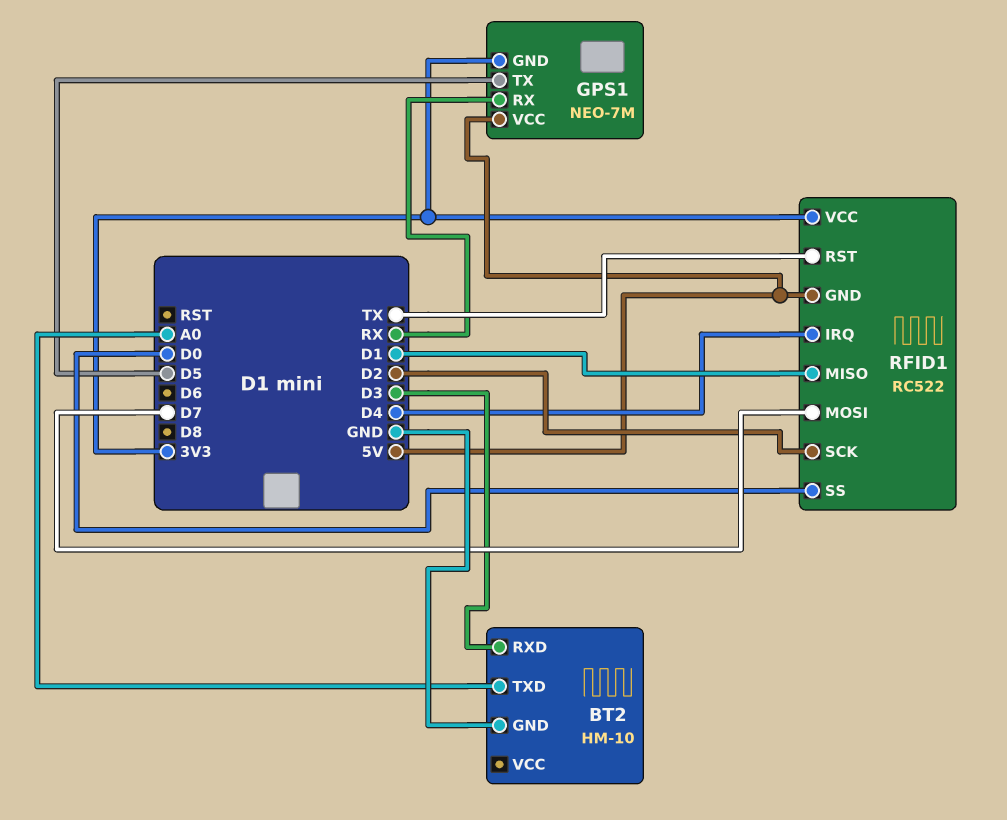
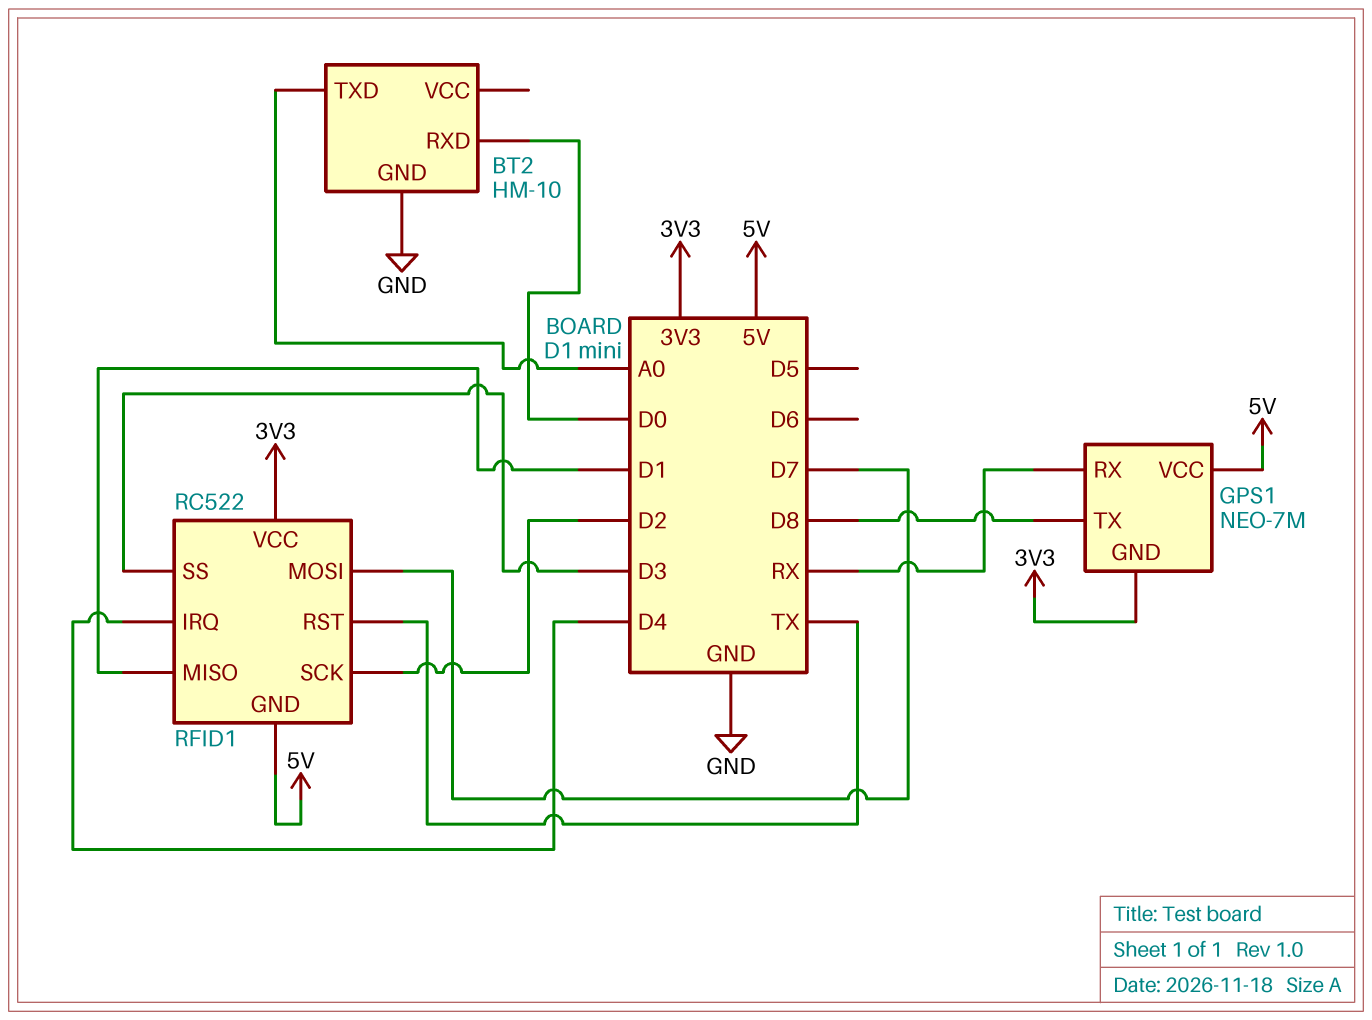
BT2 pin RXD: D3 -> D0
GPS1 pin TX: D5 -> D8
RFID1 pin SS: D0 -> D3

